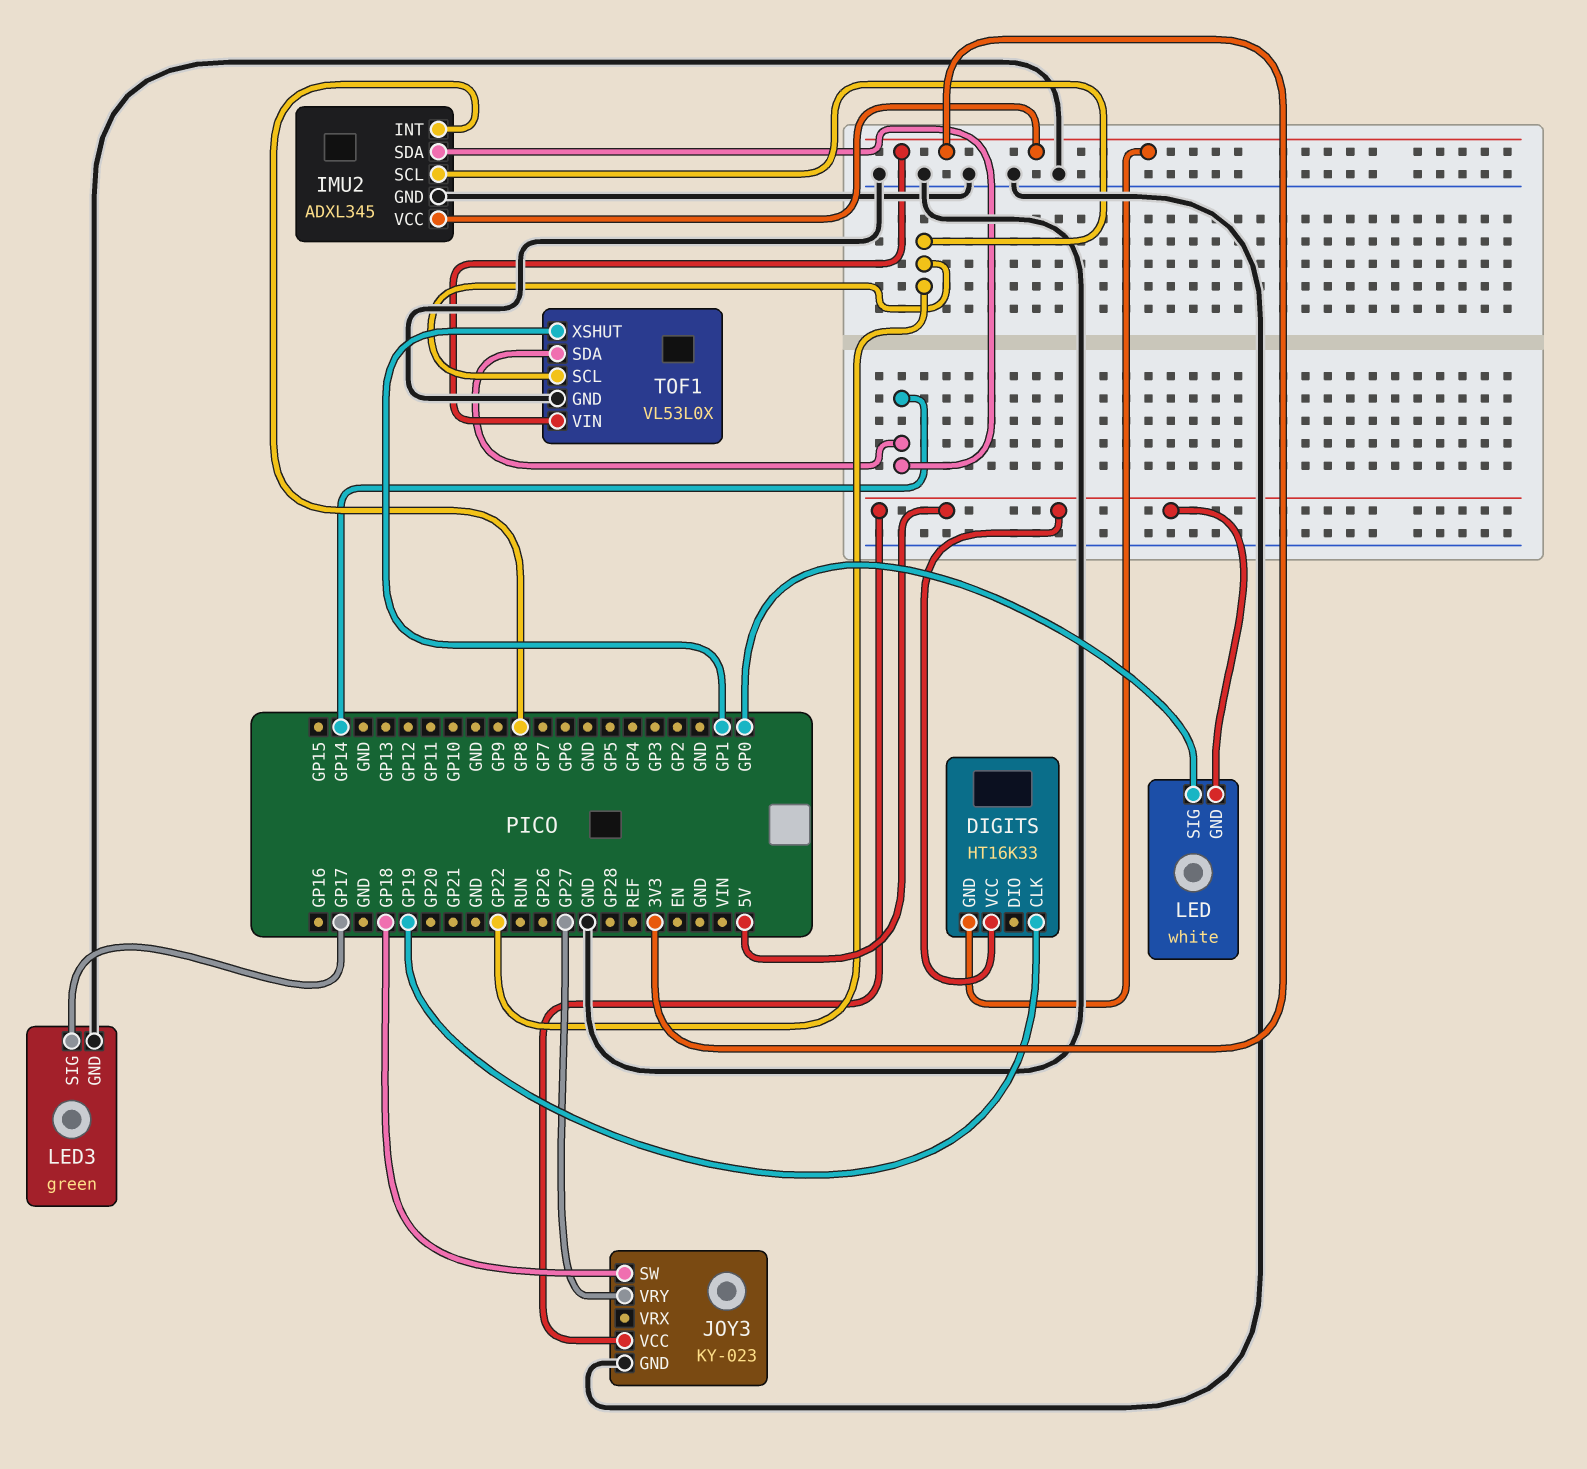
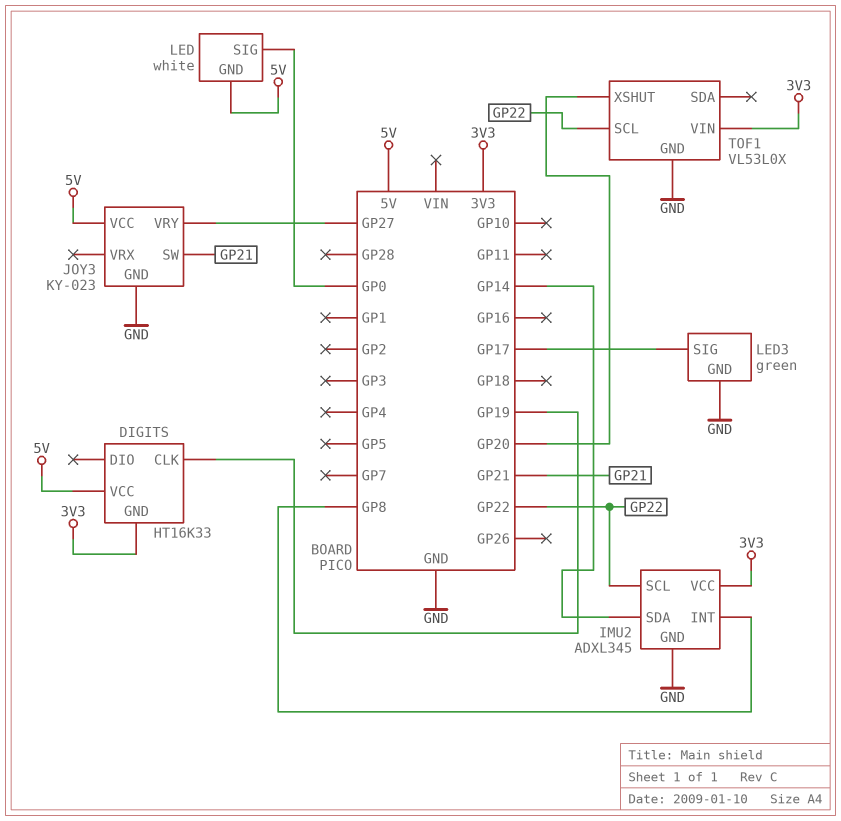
JOY3 pin SW: GP18 -> GP21
TOF1 pin SDA: GP14 -> none
TOF1 pin XSHUT: GP1 -> GP20

